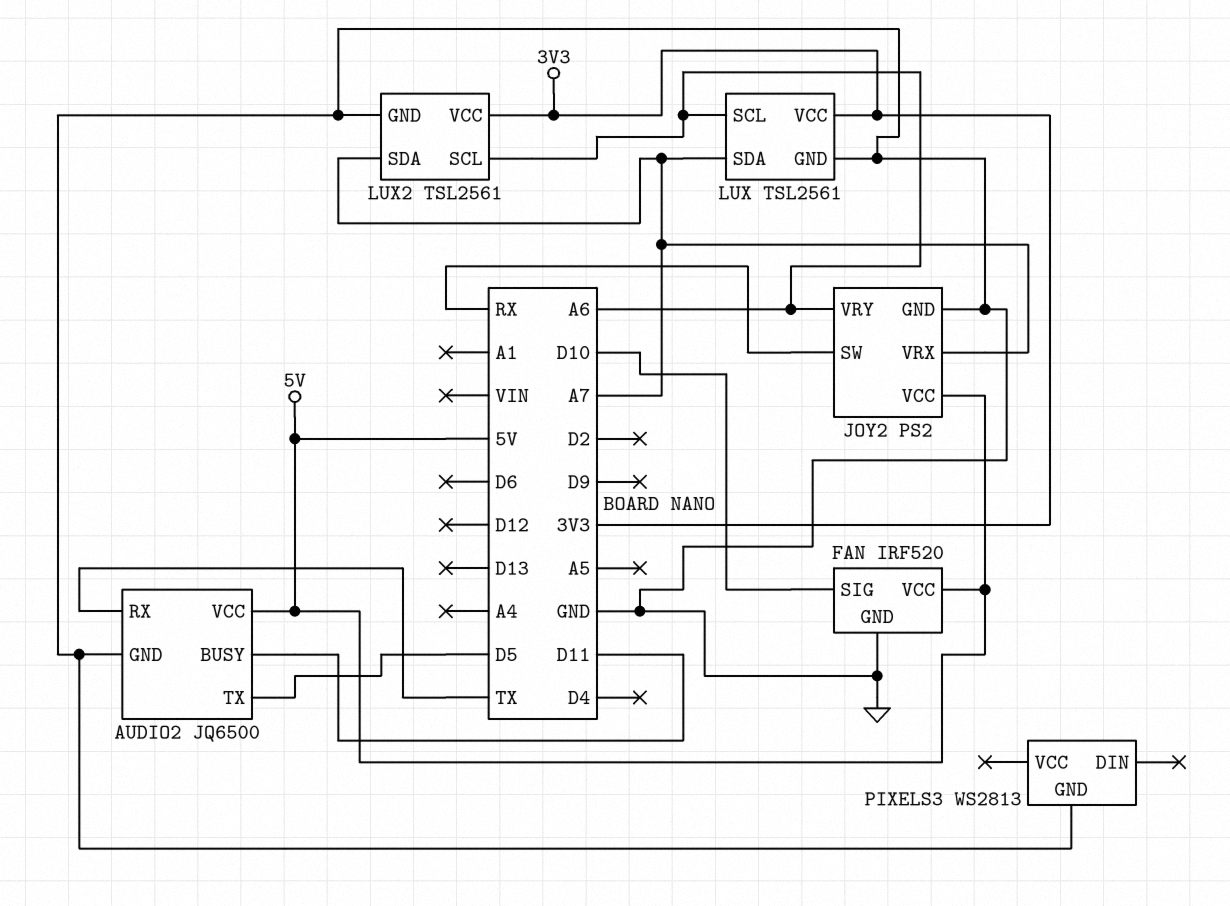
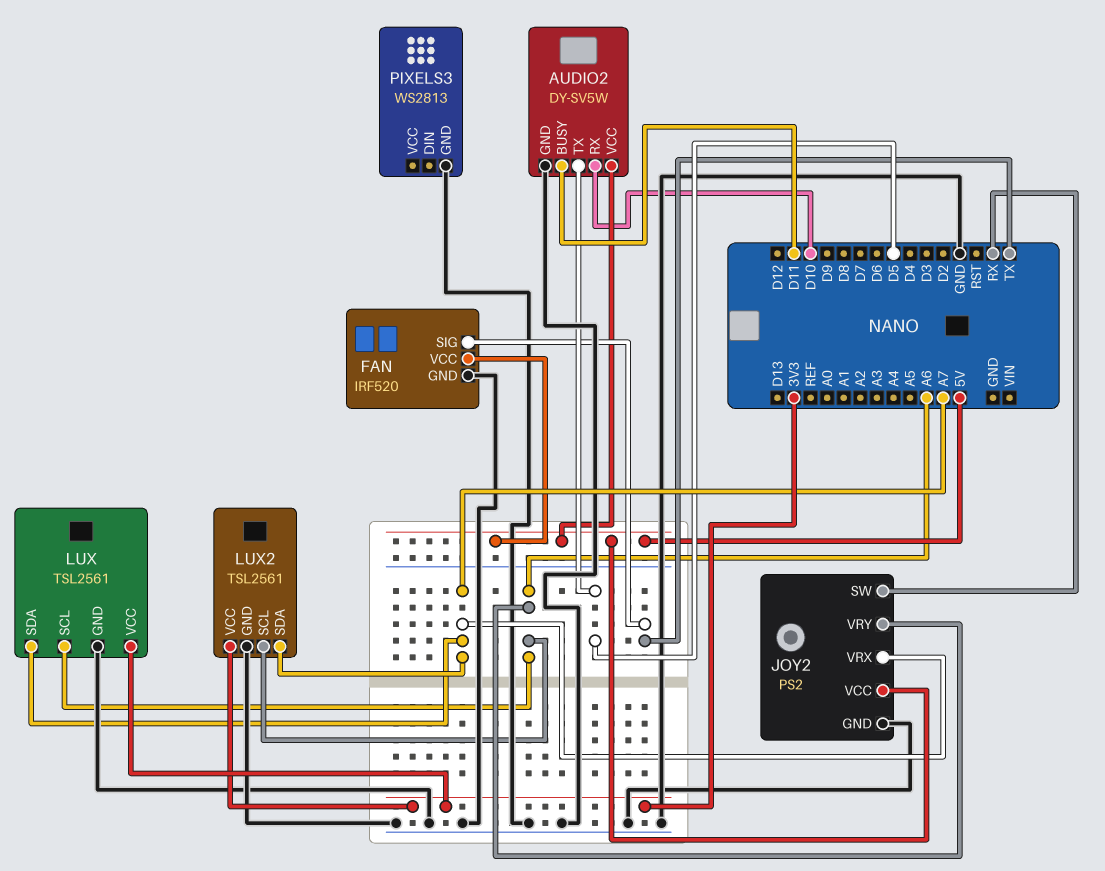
AUDIO2: JQ6500 -> DY-SV5W
AUDIO2 pin RX: TX -> D10
FAN pin SIG: D10 -> TX

